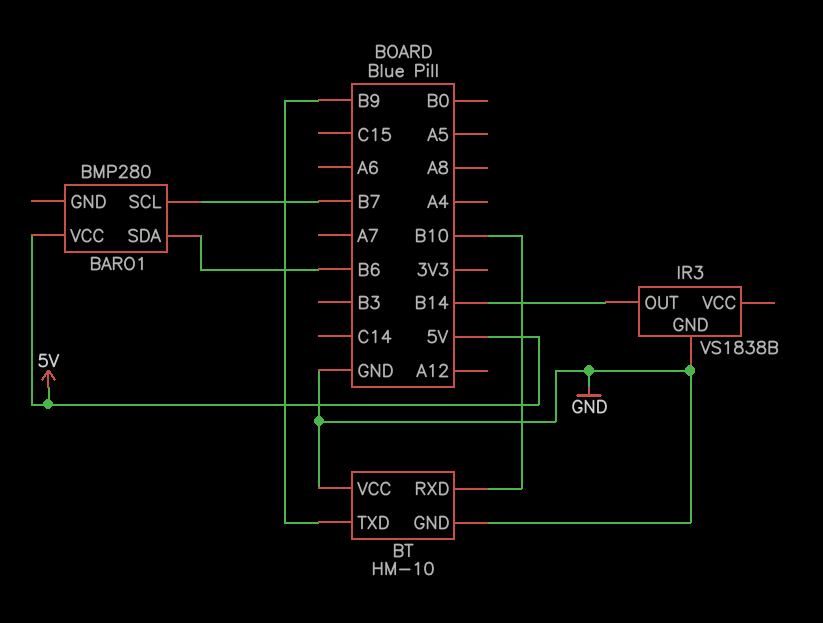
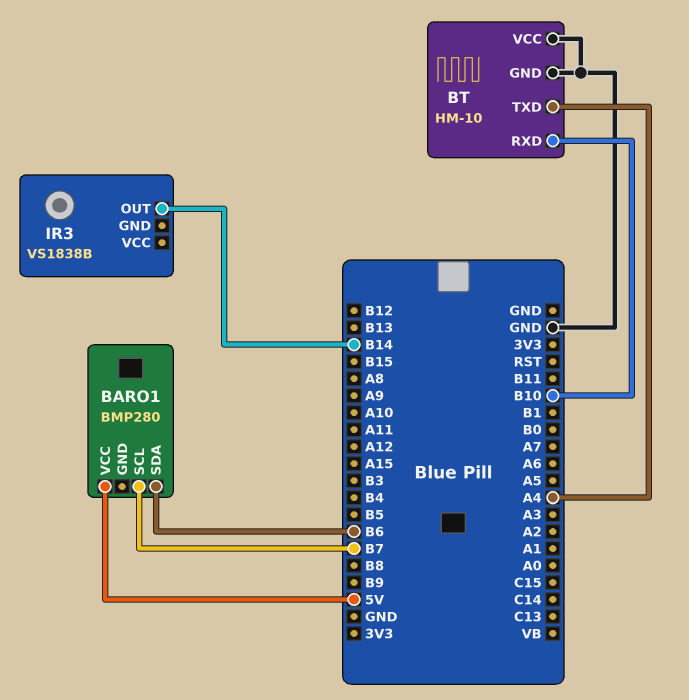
BT pin TXD: B9 -> A4
IR3 pin GND: GND -> none

